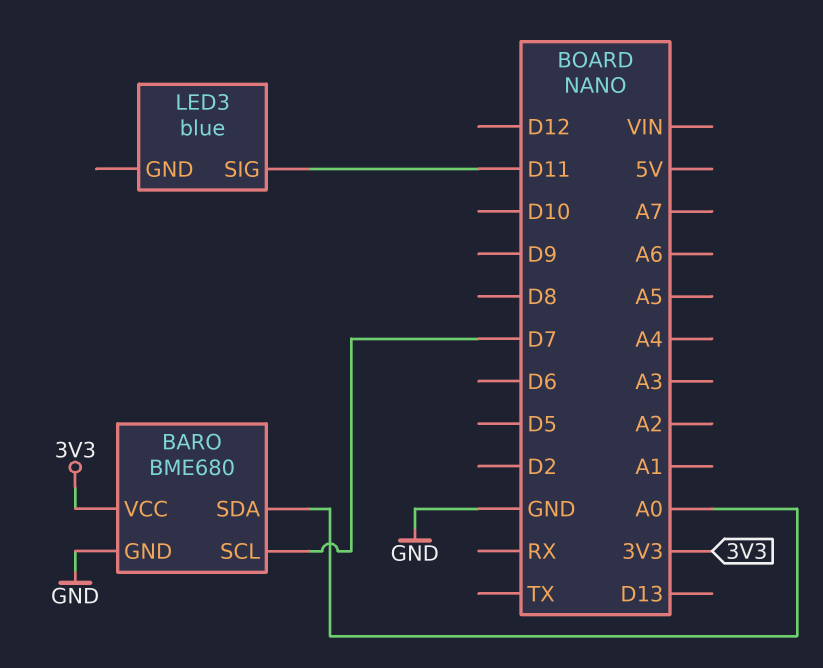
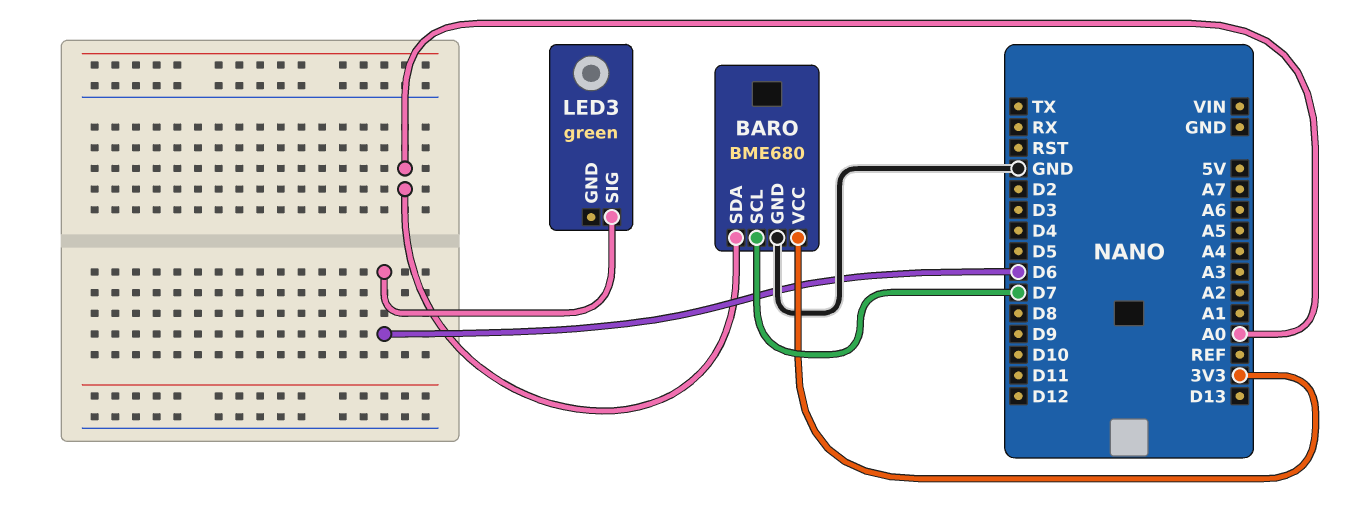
LED3: blue -> green
LED3 pin SIG: D11 -> D6

